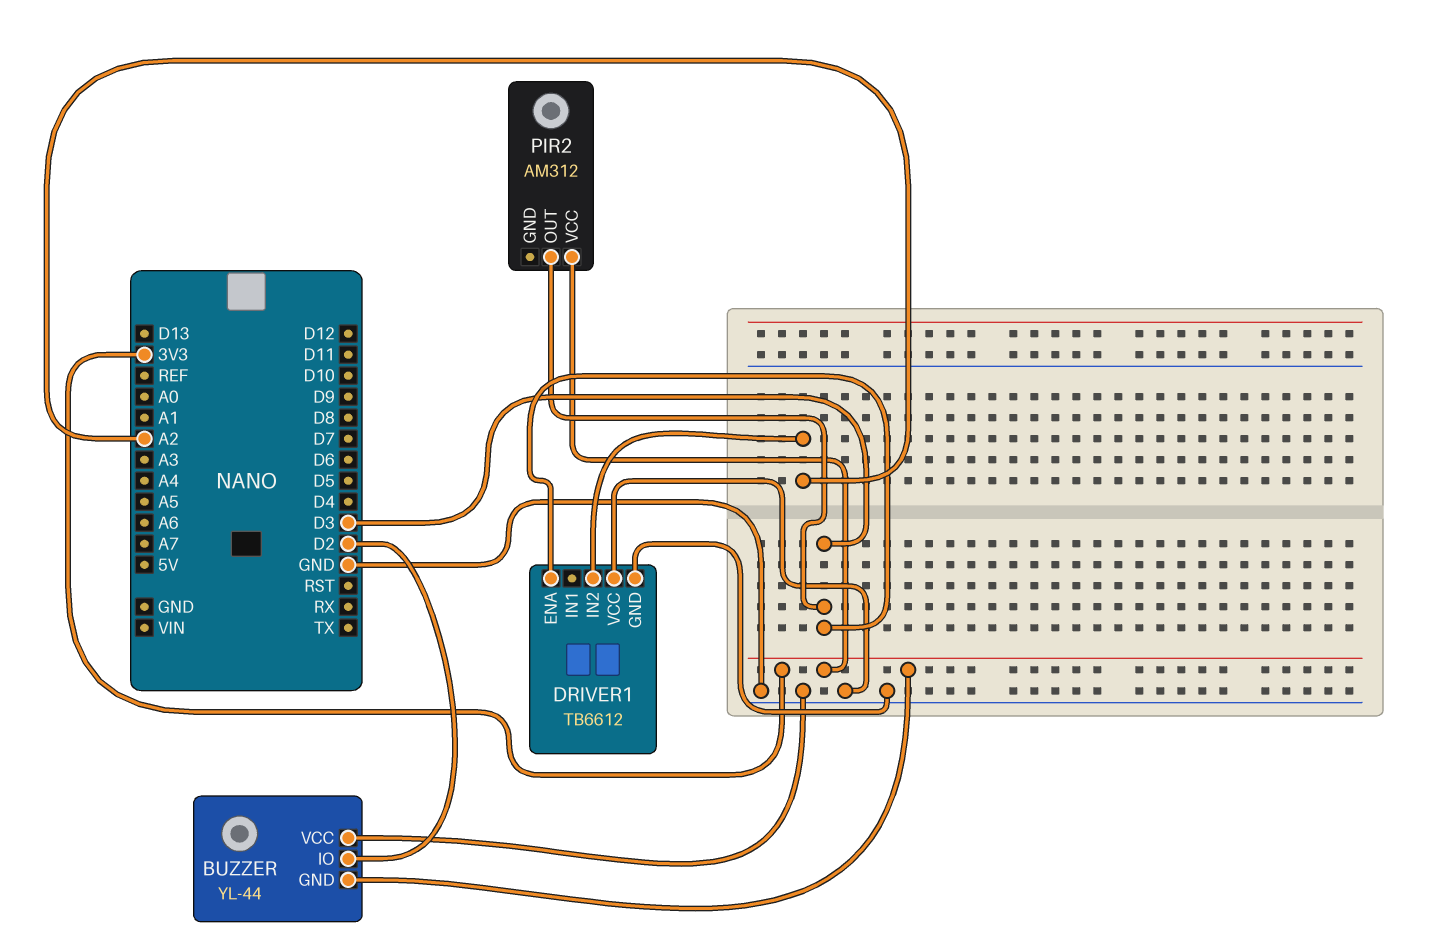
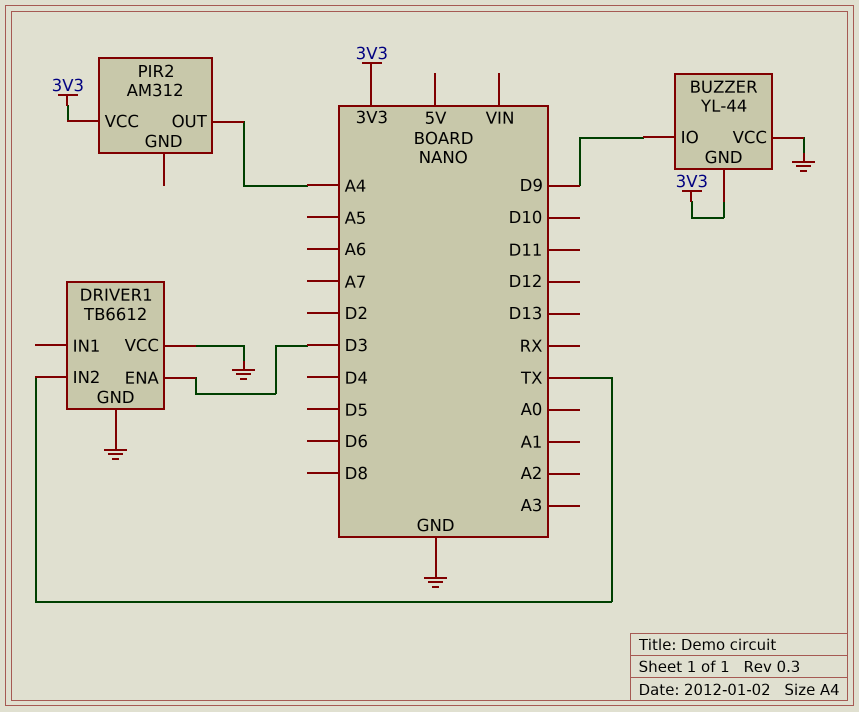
BUZZER pin IO: D2 -> D9
DRIVER1 pin IN2: A2 -> TX
PIR2 pin OUT: D3 -> A4

